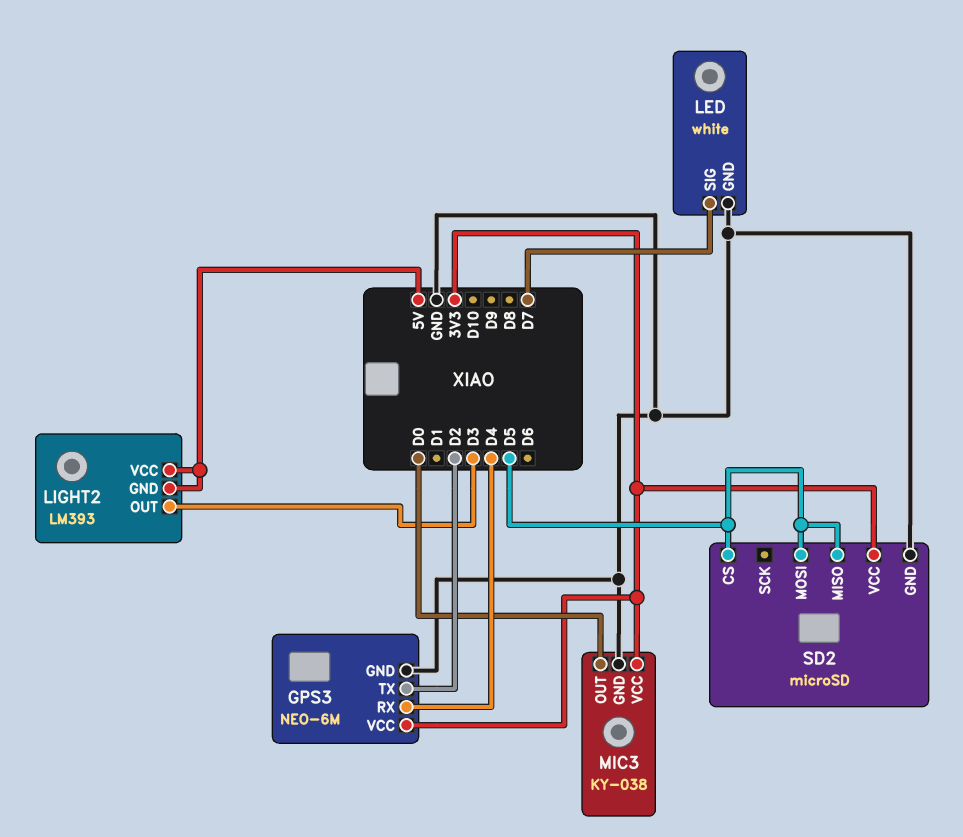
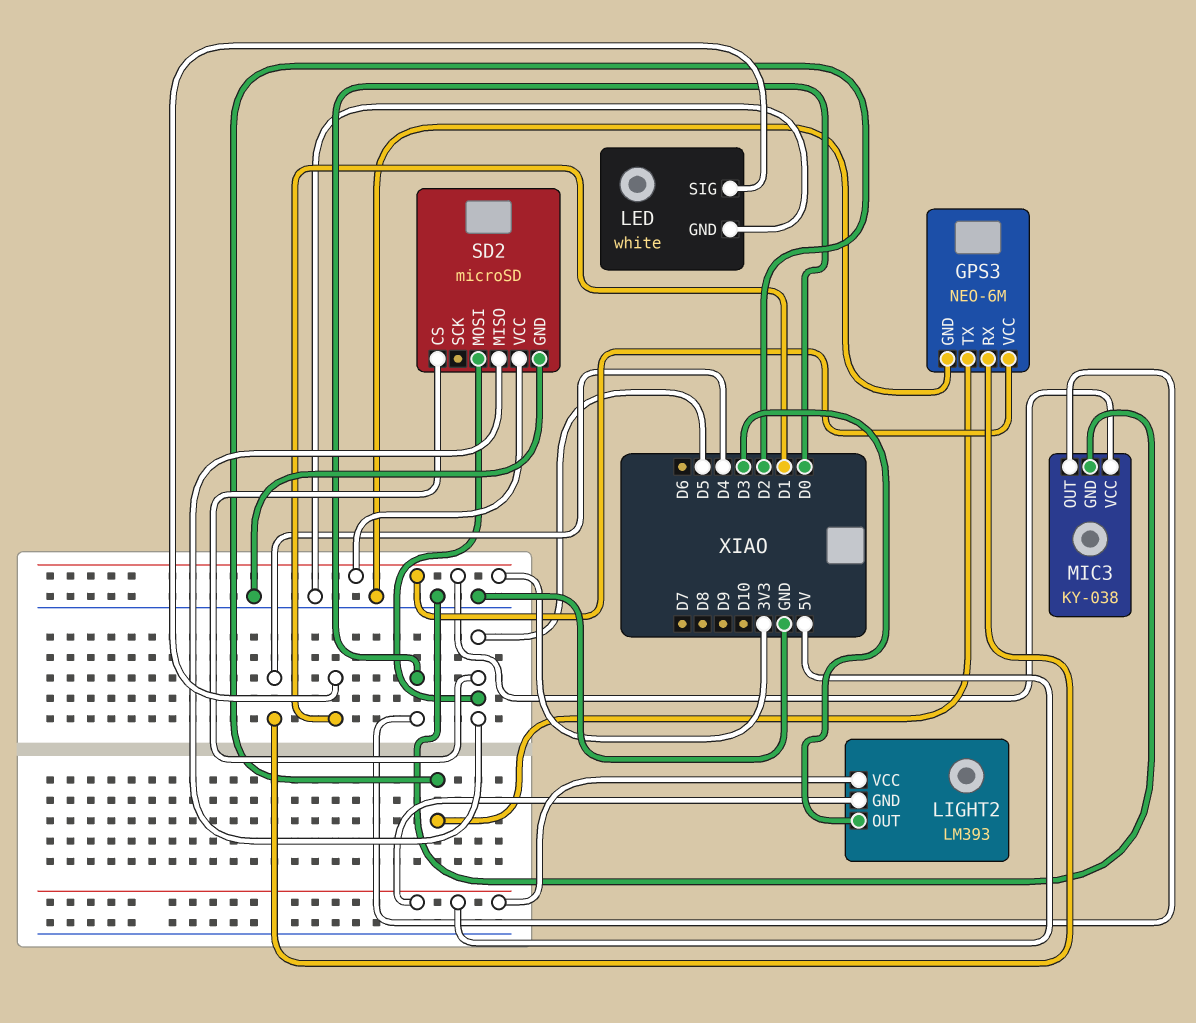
LED pin SIG: D7 -> D1

